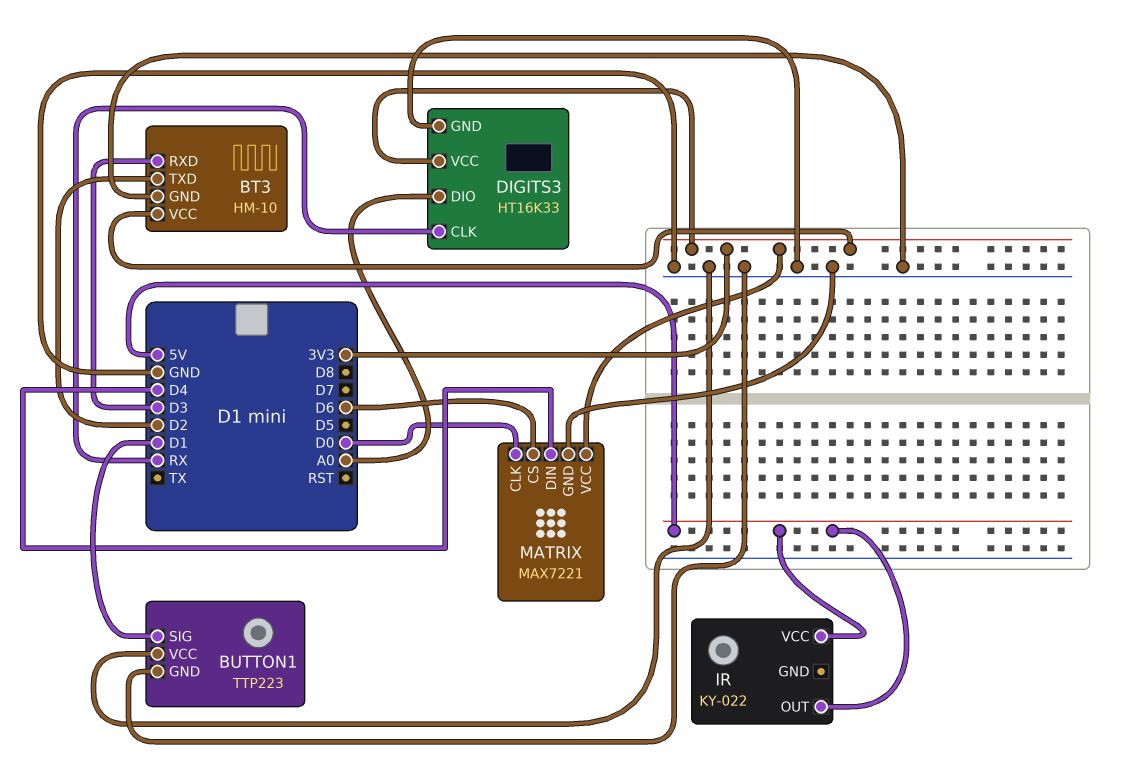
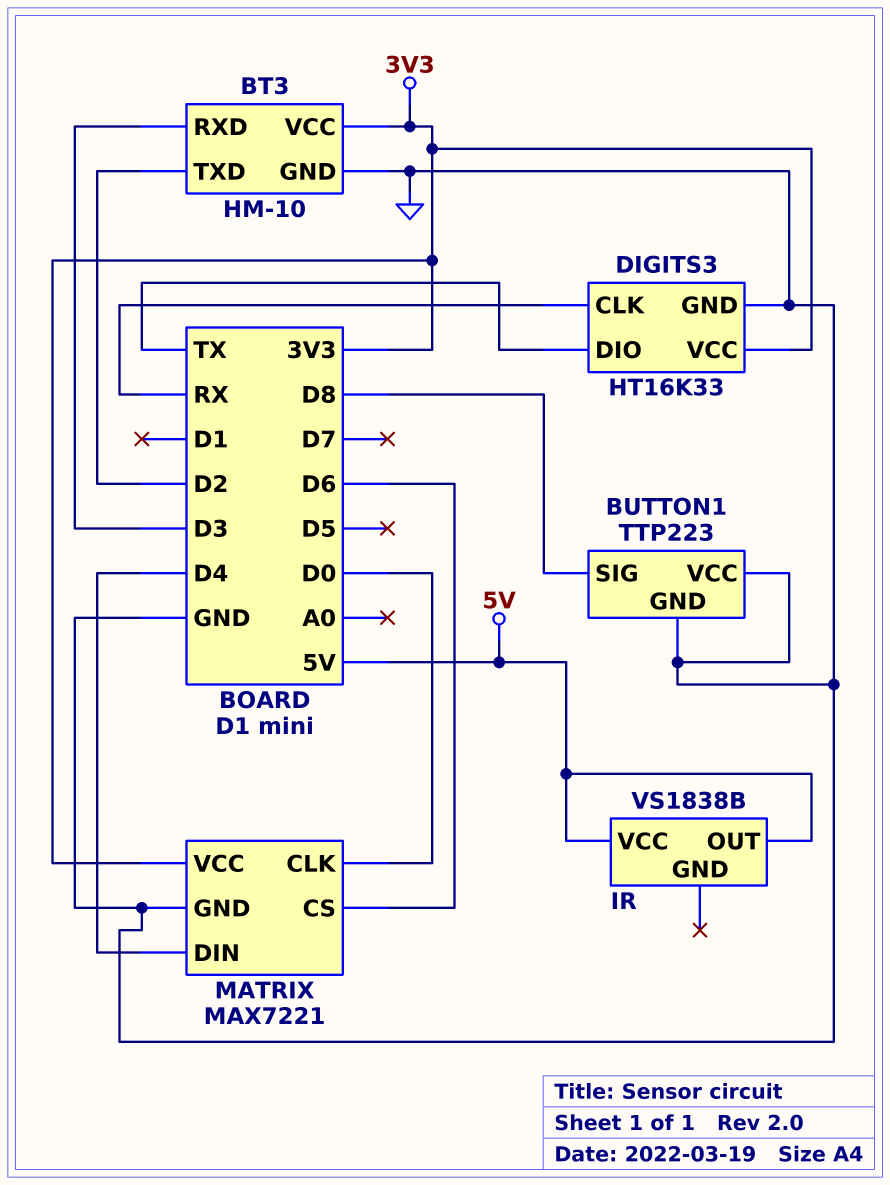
BUTTON1 pin SIG: D1 -> D8
DIGITS3 pin DIO: A0 -> TX
IR: KY-022 -> VS1838B

